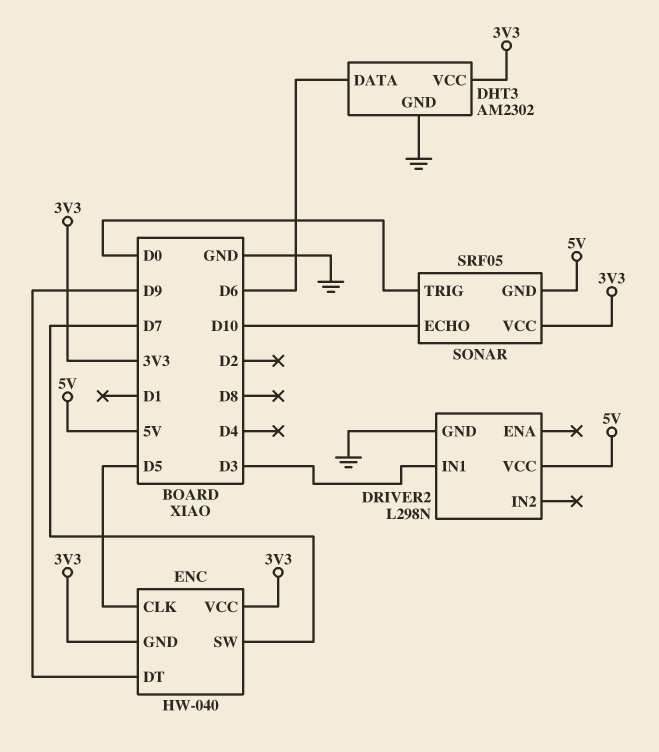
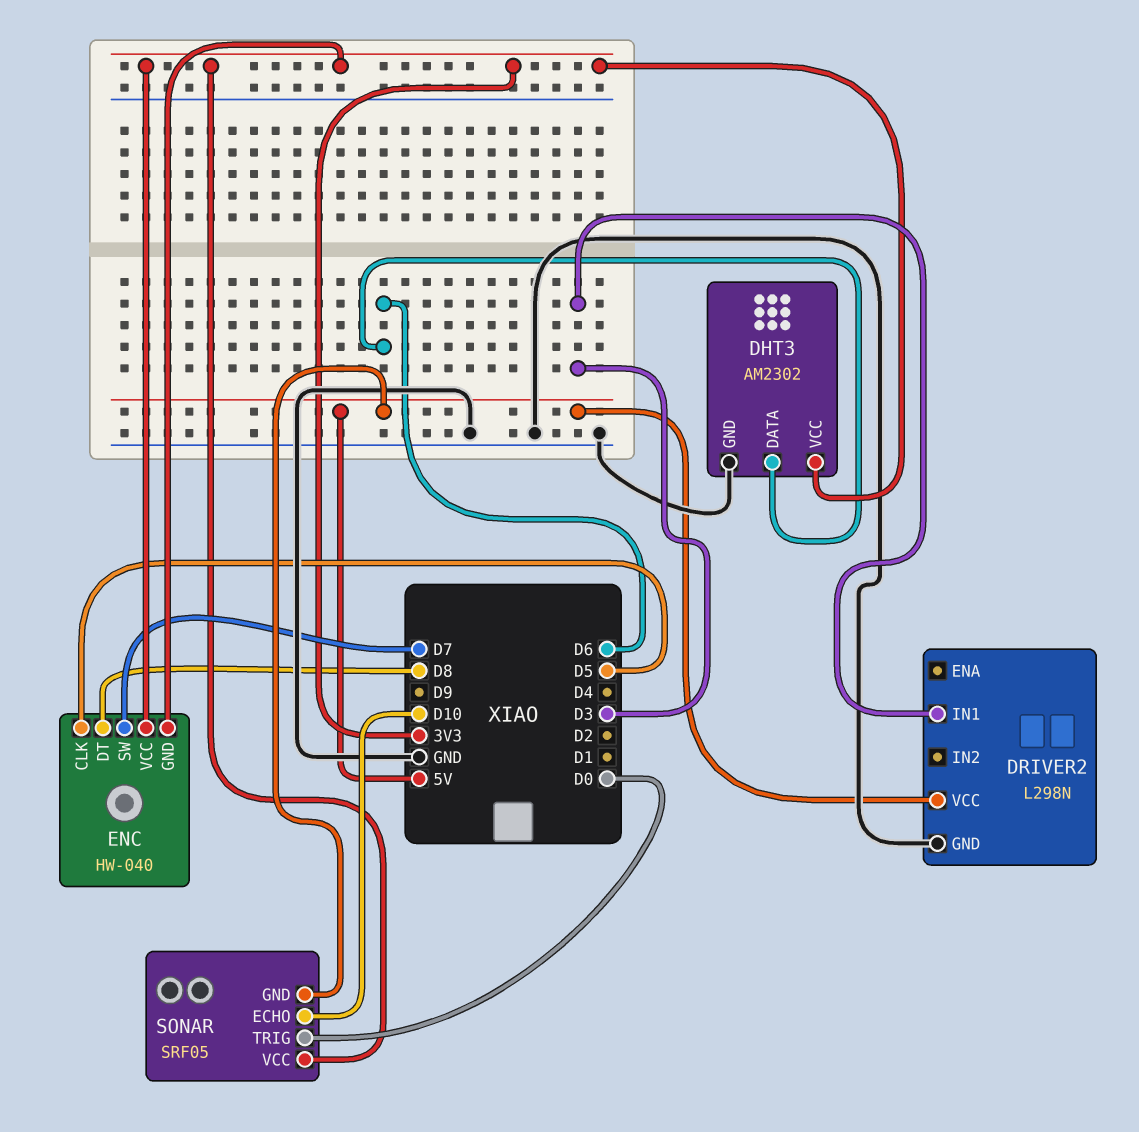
ENC pin DT: D9 -> D8

